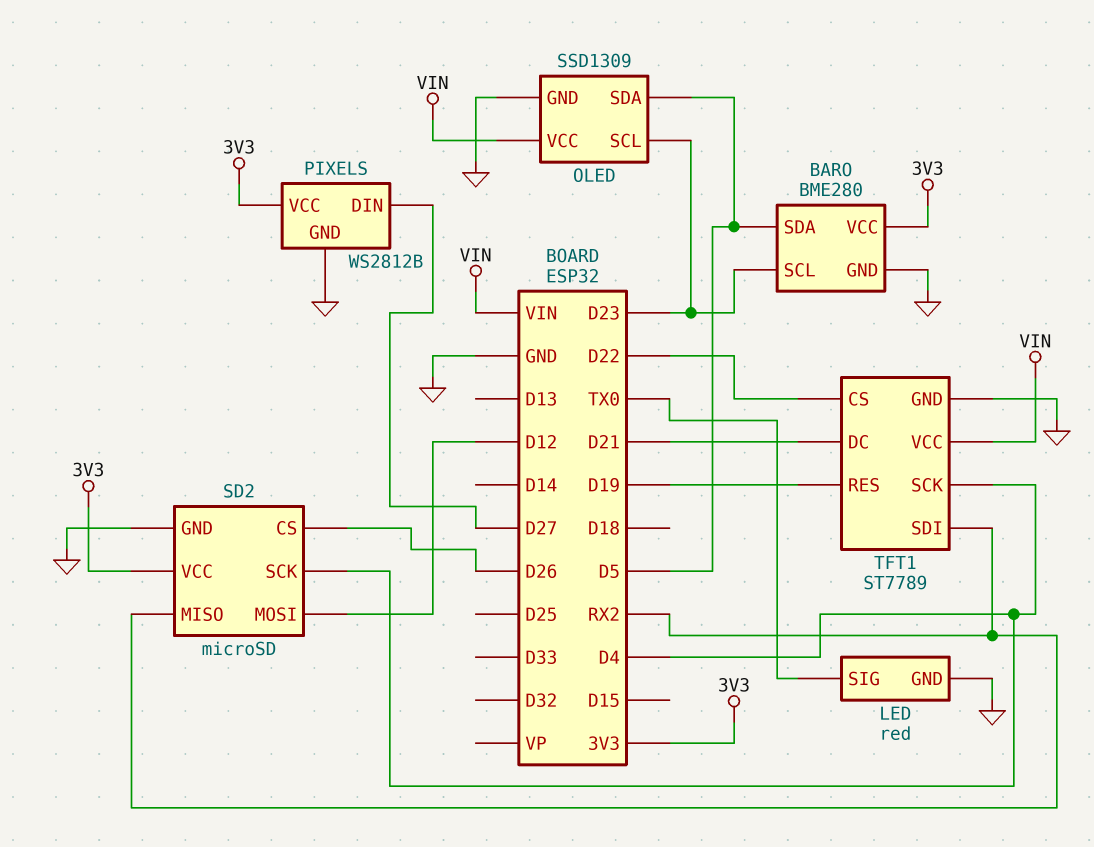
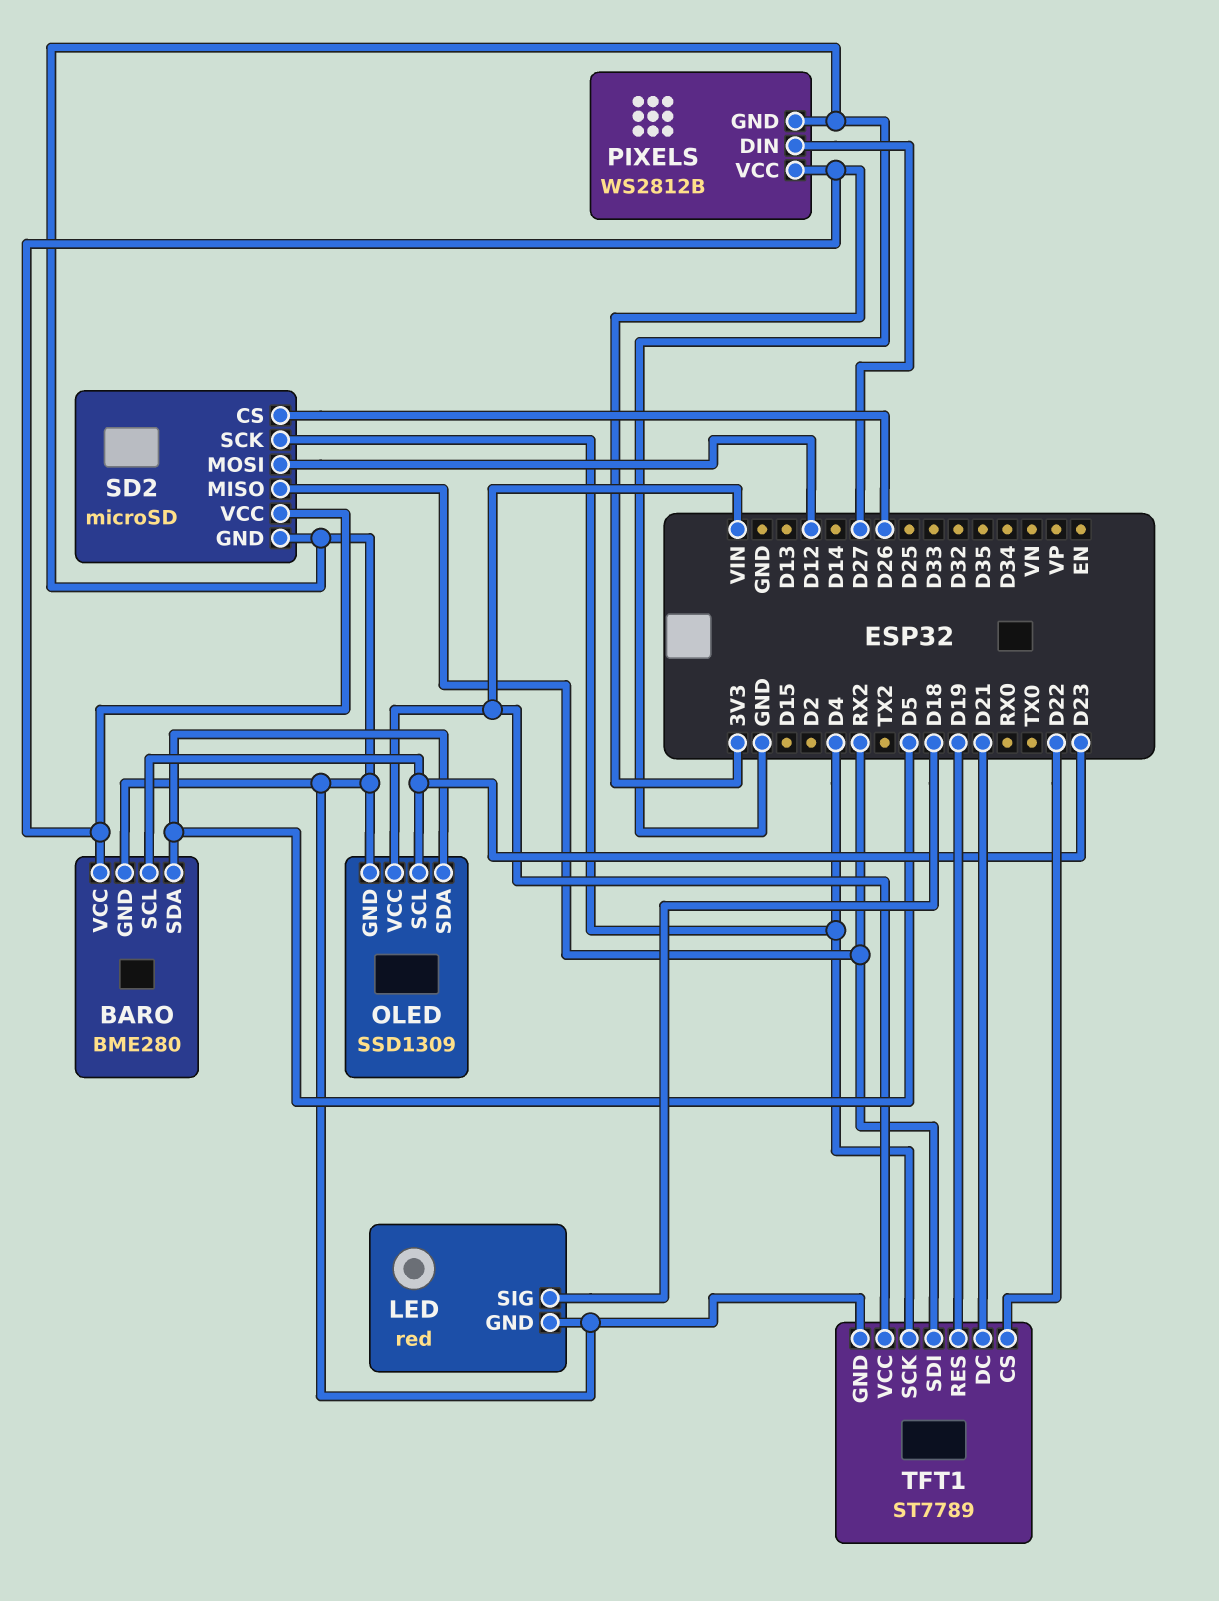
LED pin SIG: TX0 -> D18

